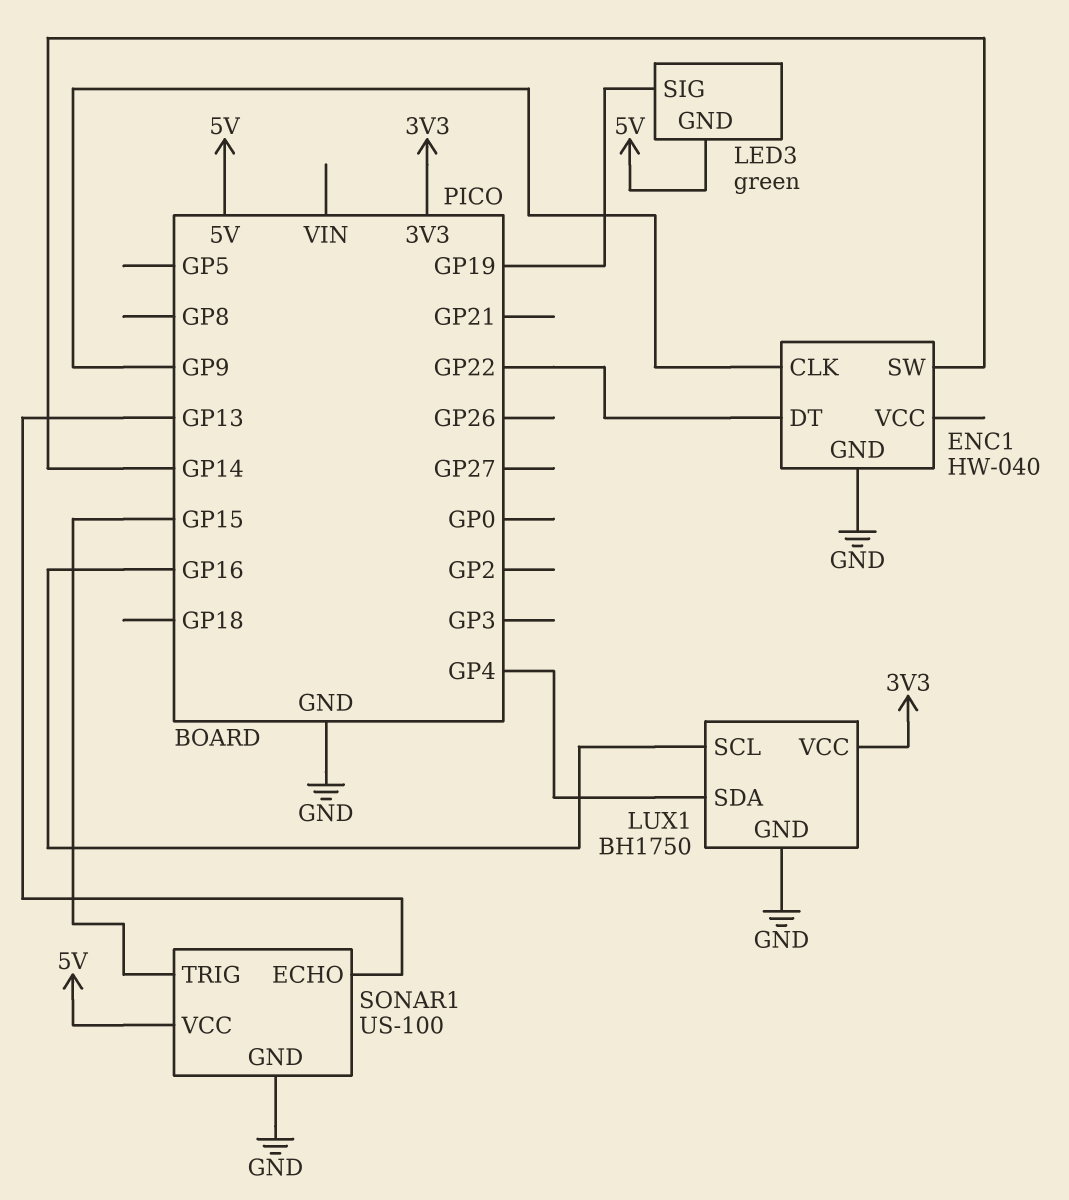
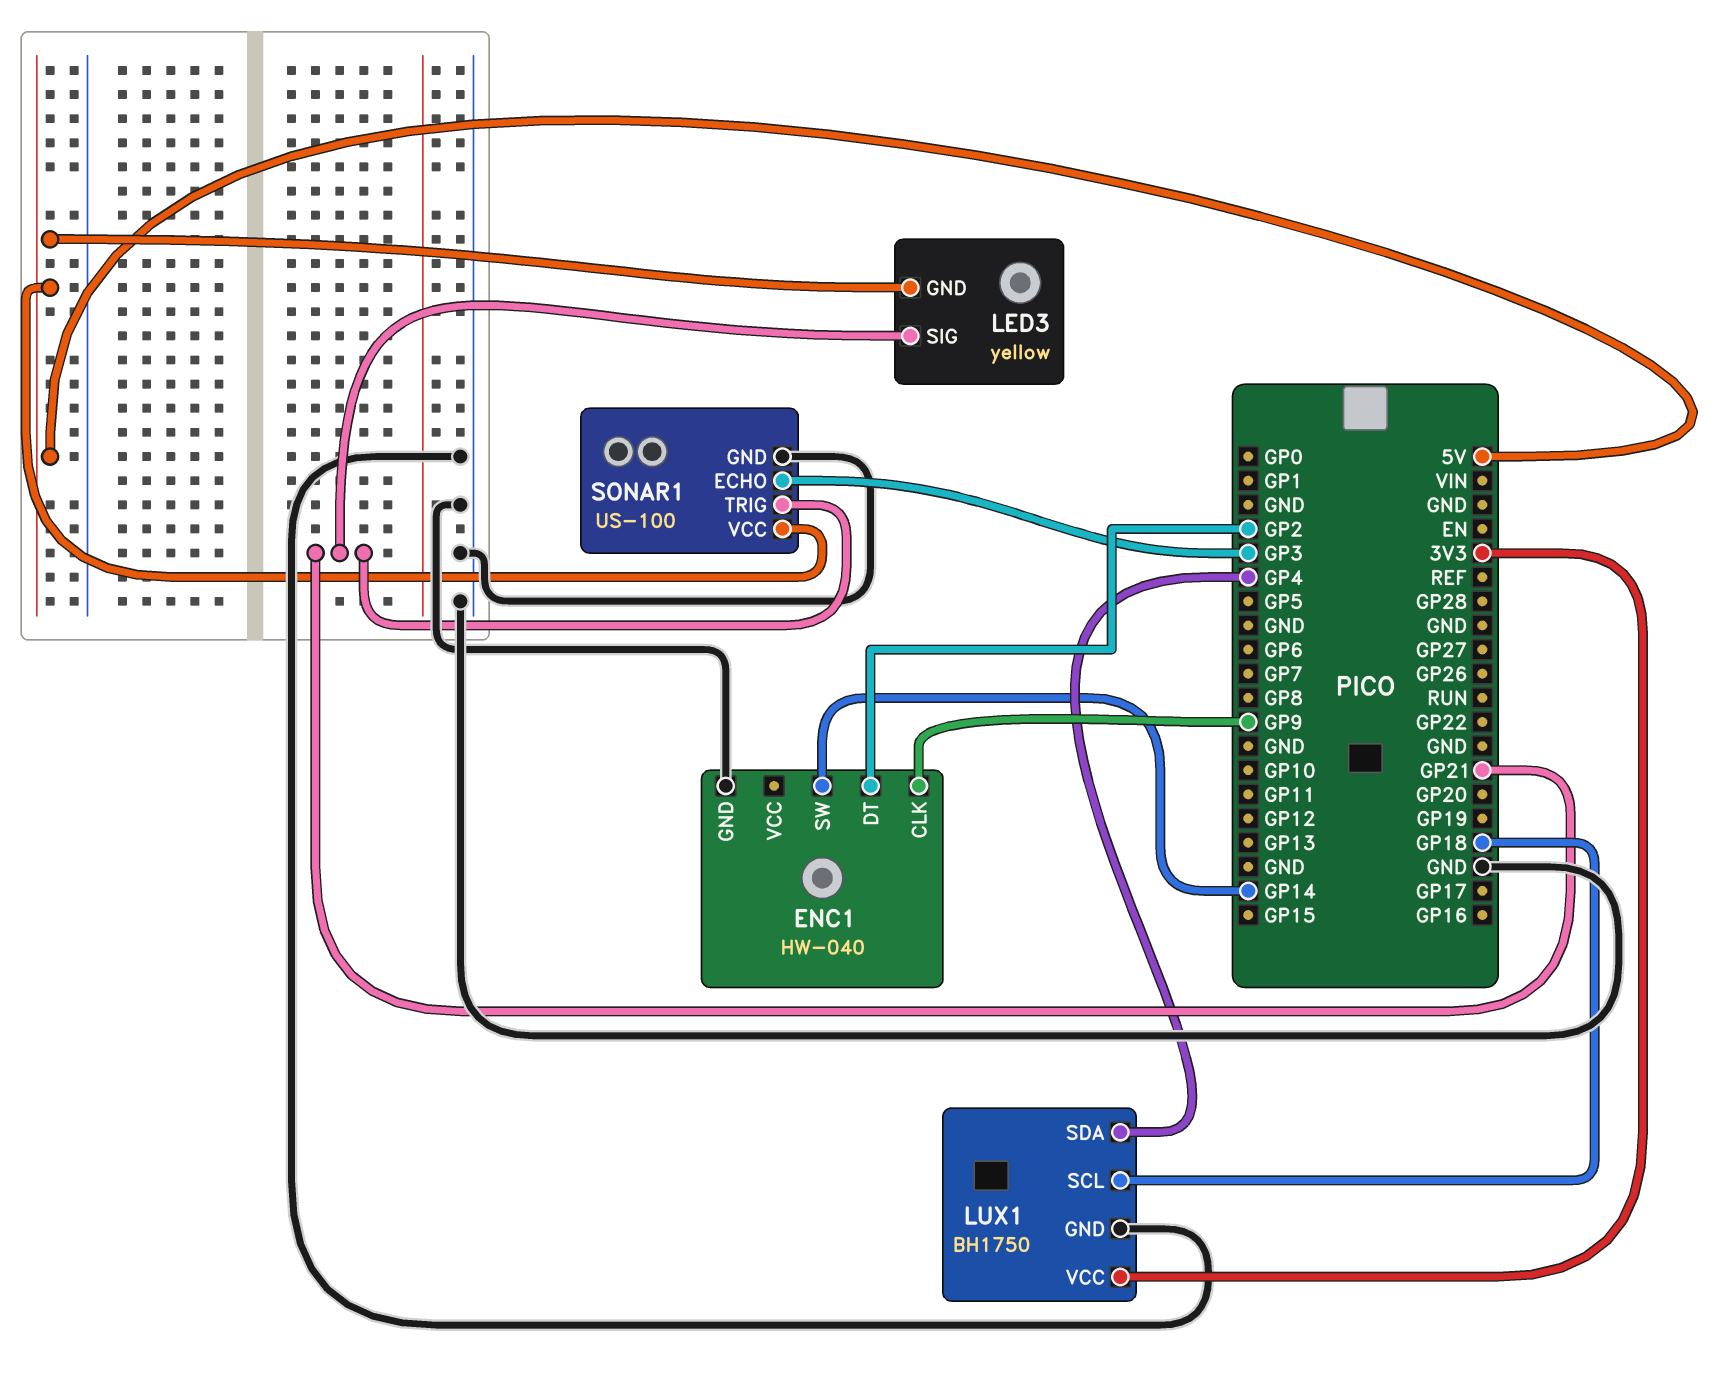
ENC1 pin DT: GP22 -> GP2
LED3: green -> yellow
LED3 pin SIG: GP19 -> GP21
LUX1 pin SCL: GP16 -> GP18
SONAR1 pin ECHO: GP13 -> GP3
SONAR1 pin TRIG: GP15 -> GP21

